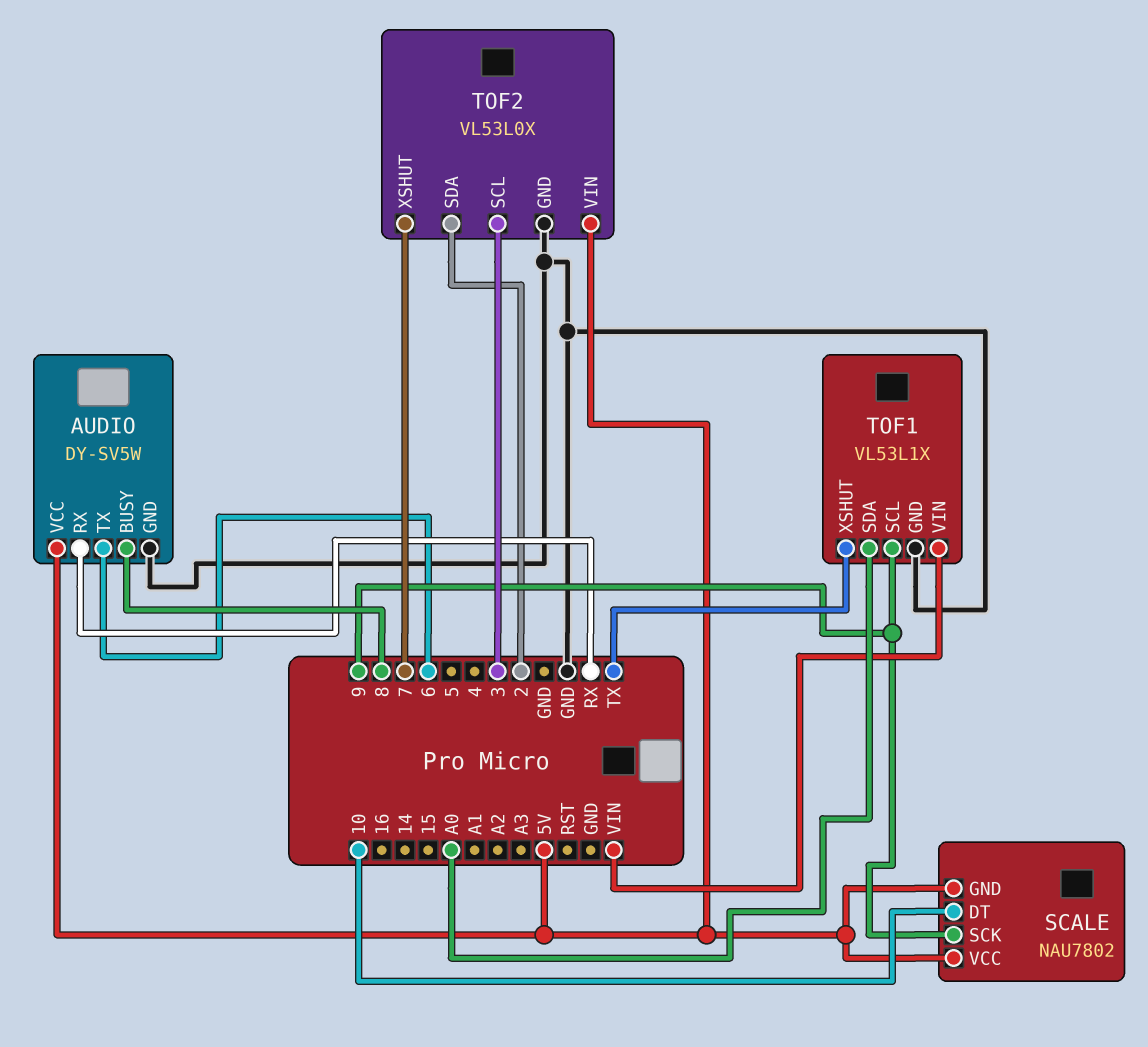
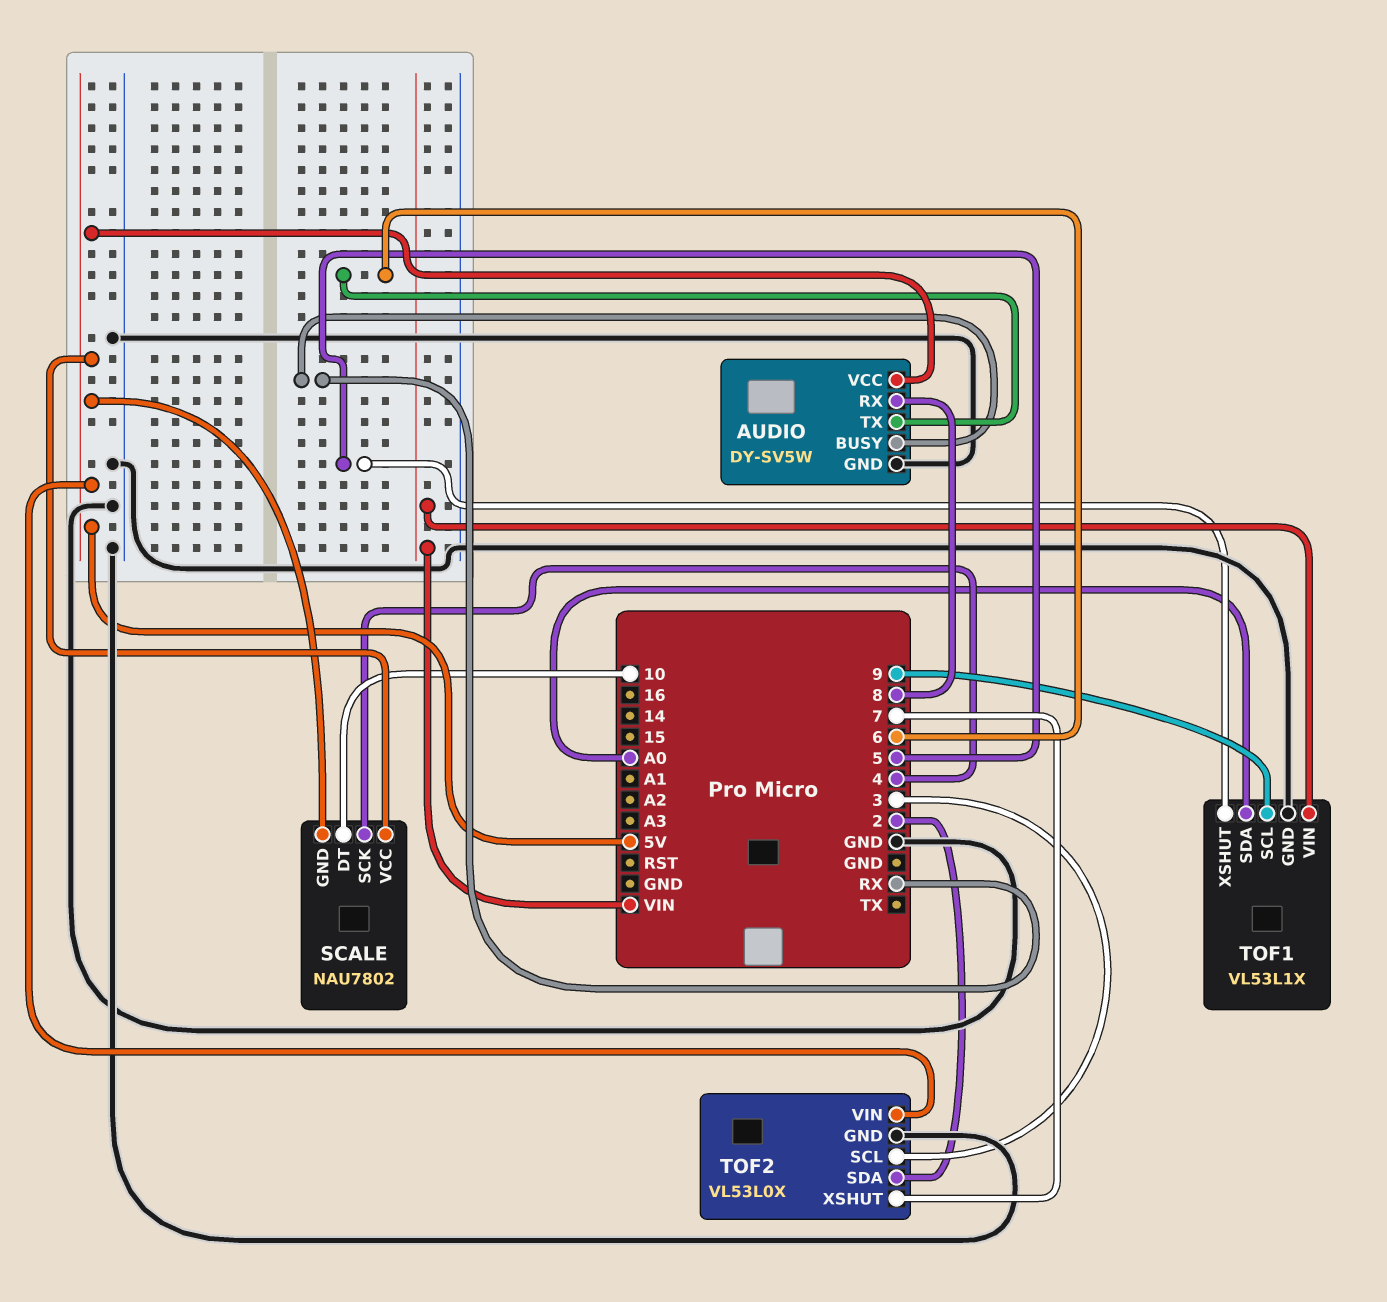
AUDIO pin BUSY: 8 -> RX
AUDIO pin RX: RX -> 8
SCALE pin SCK: 9 -> 4
TOF1 pin XSHUT: TX -> 5

